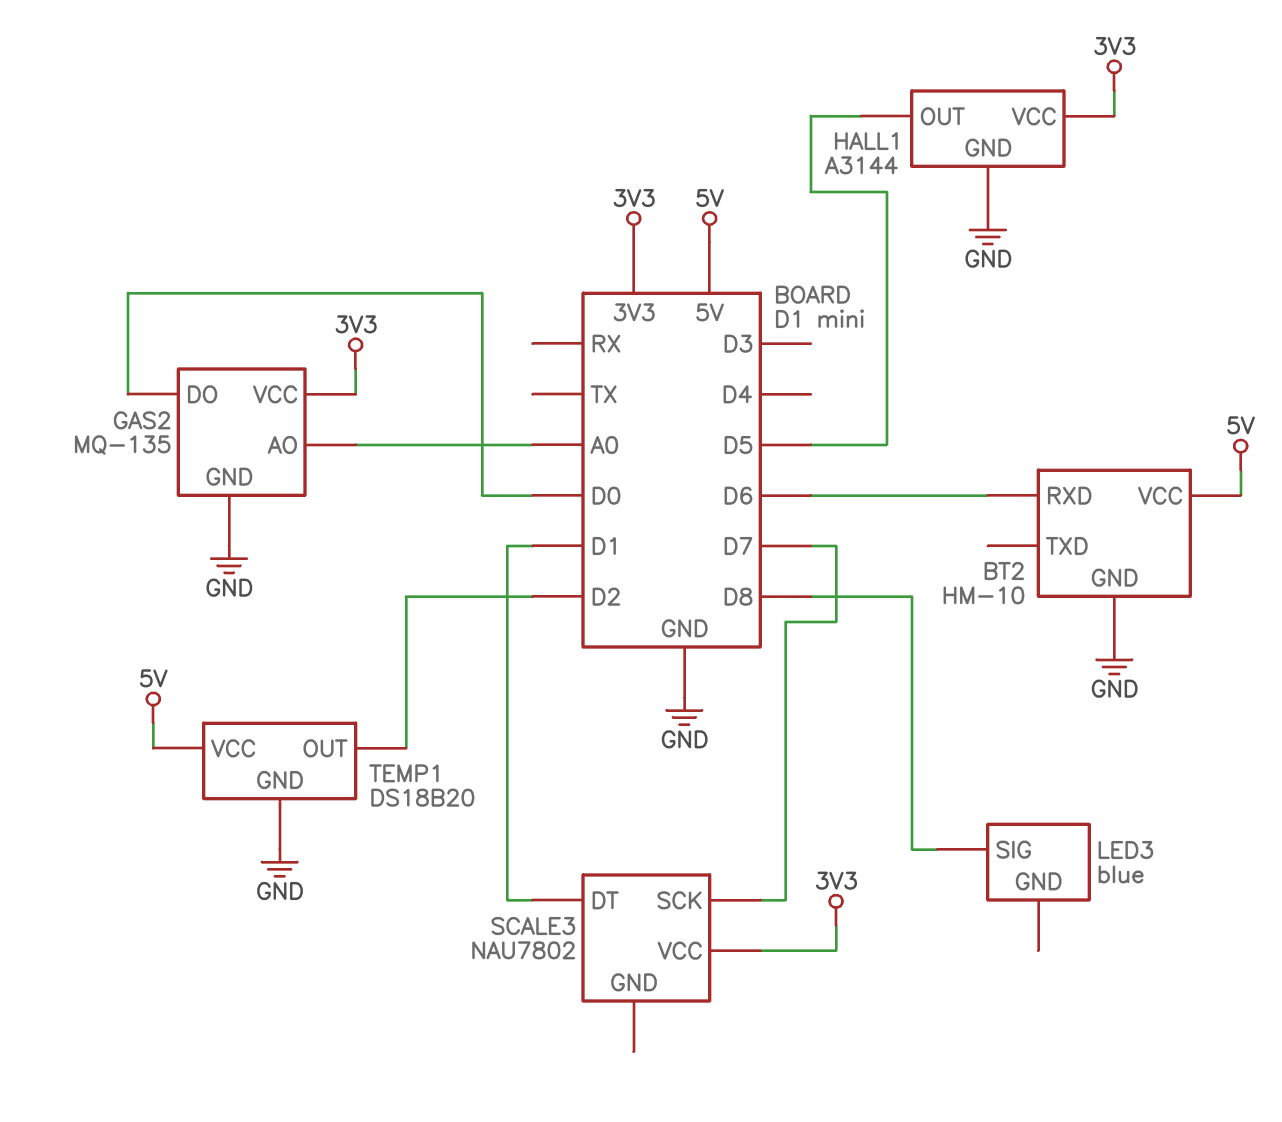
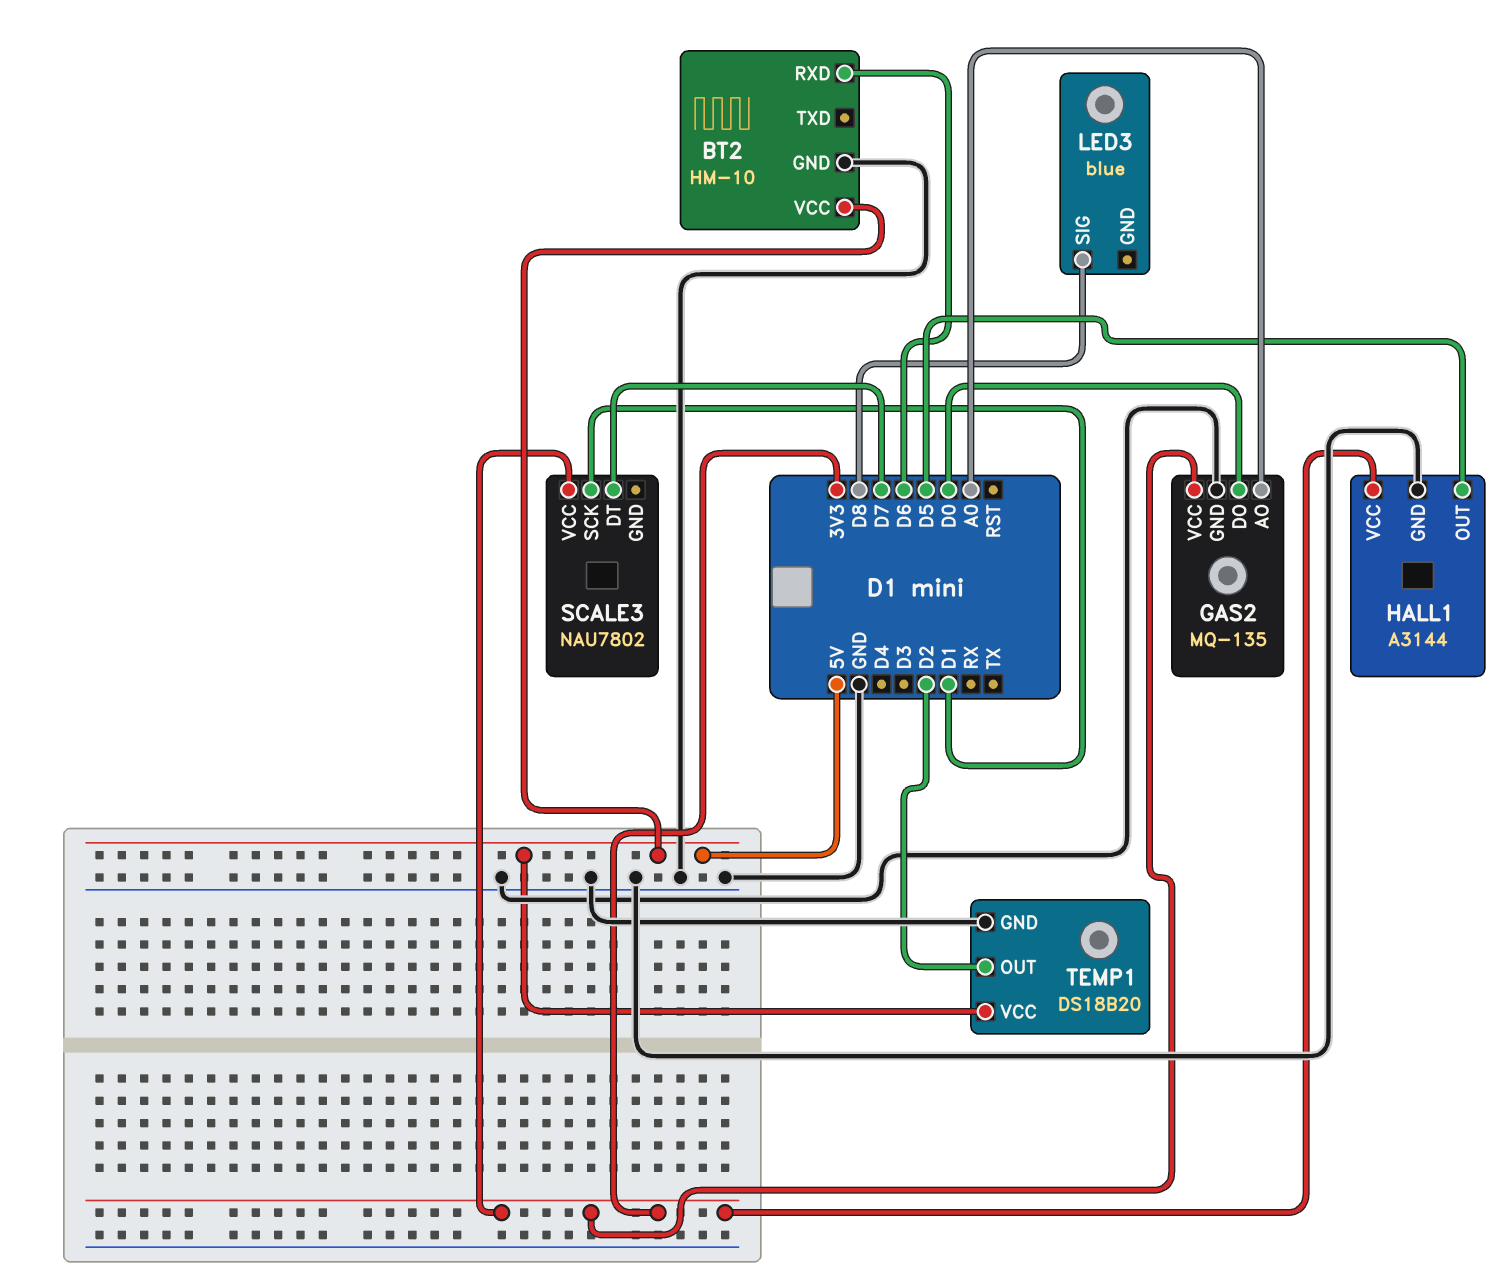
SCALE3 pin DT: D1 -> D7
SCALE3 pin SCK: D7 -> D1

